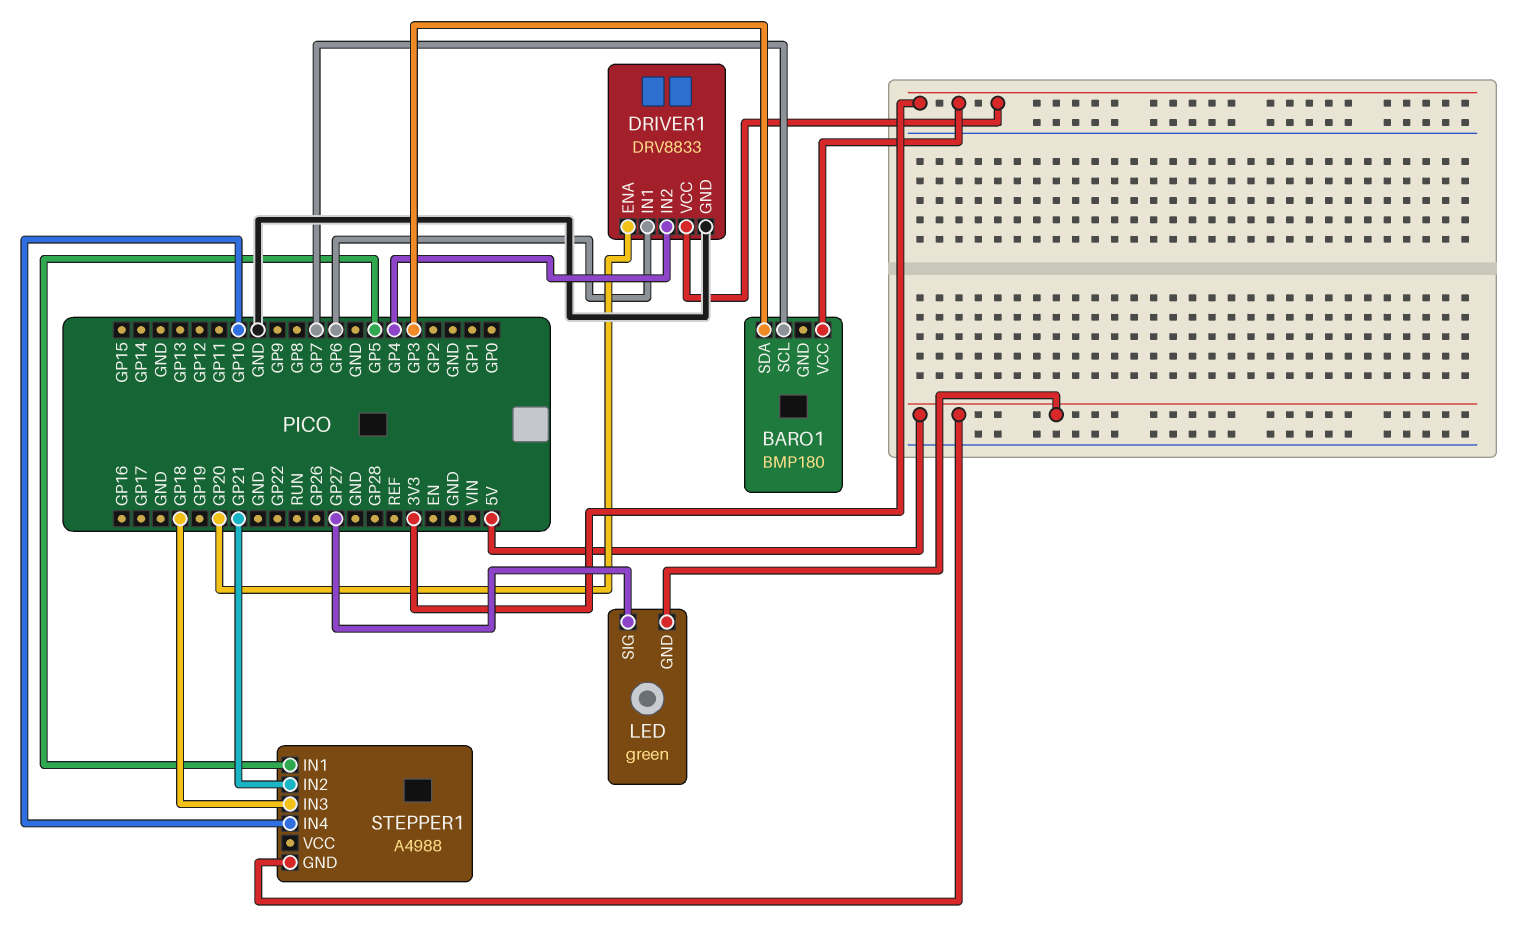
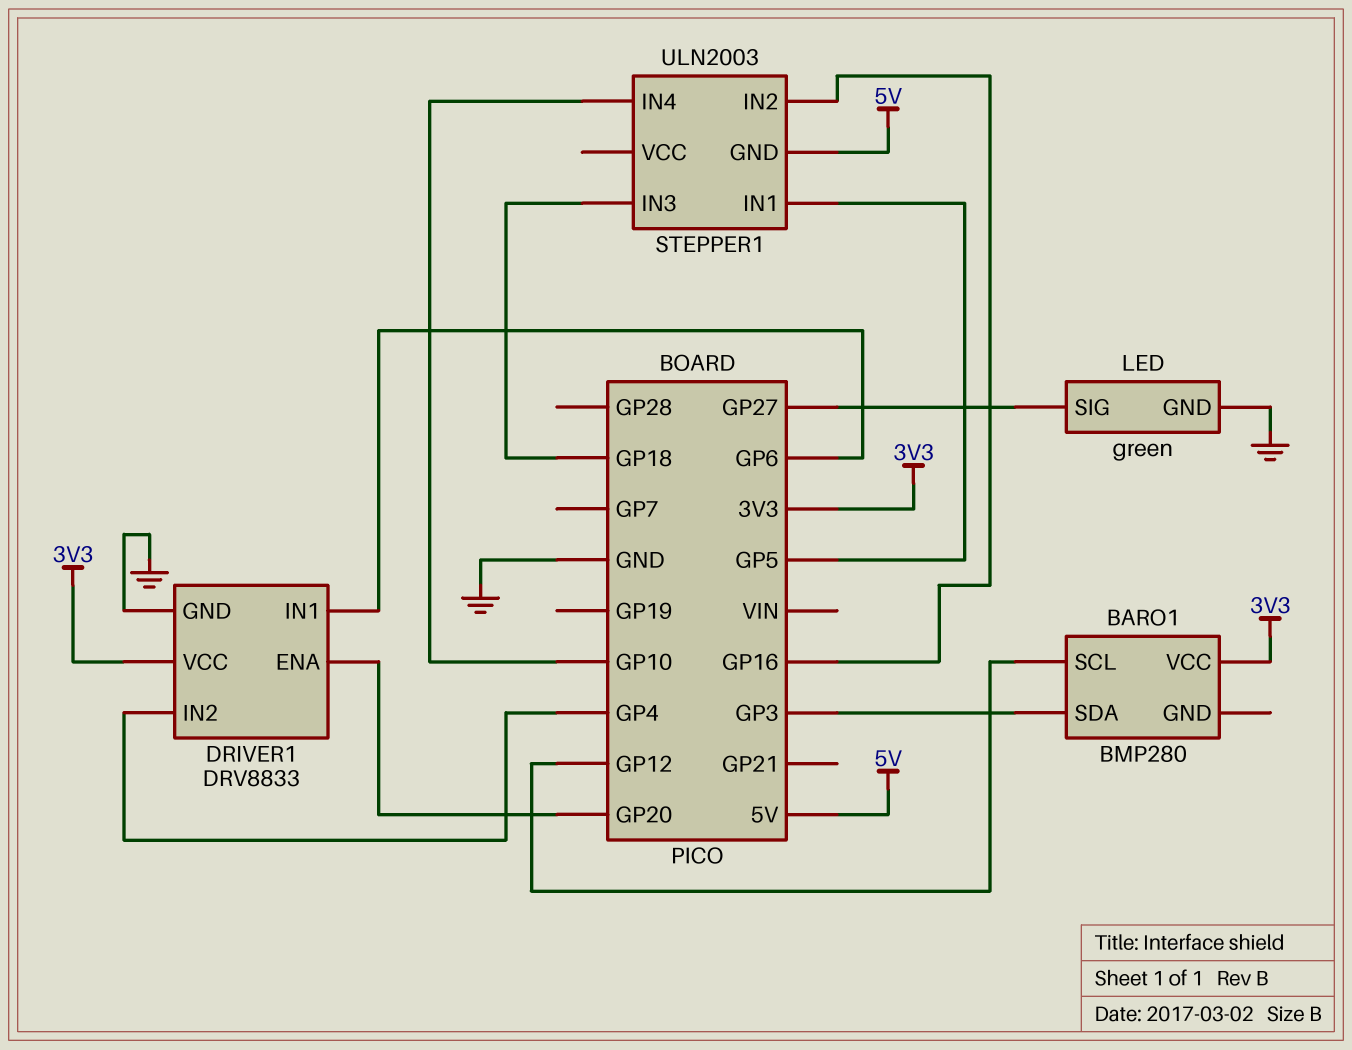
BARO1: BMP180 -> BMP280
BARO1 pin SCL: GP7 -> GP12
LED pin GND: 5V -> GND
STEPPER1: A4988 -> ULN2003
STEPPER1 pin IN2: GP21 -> GP16

